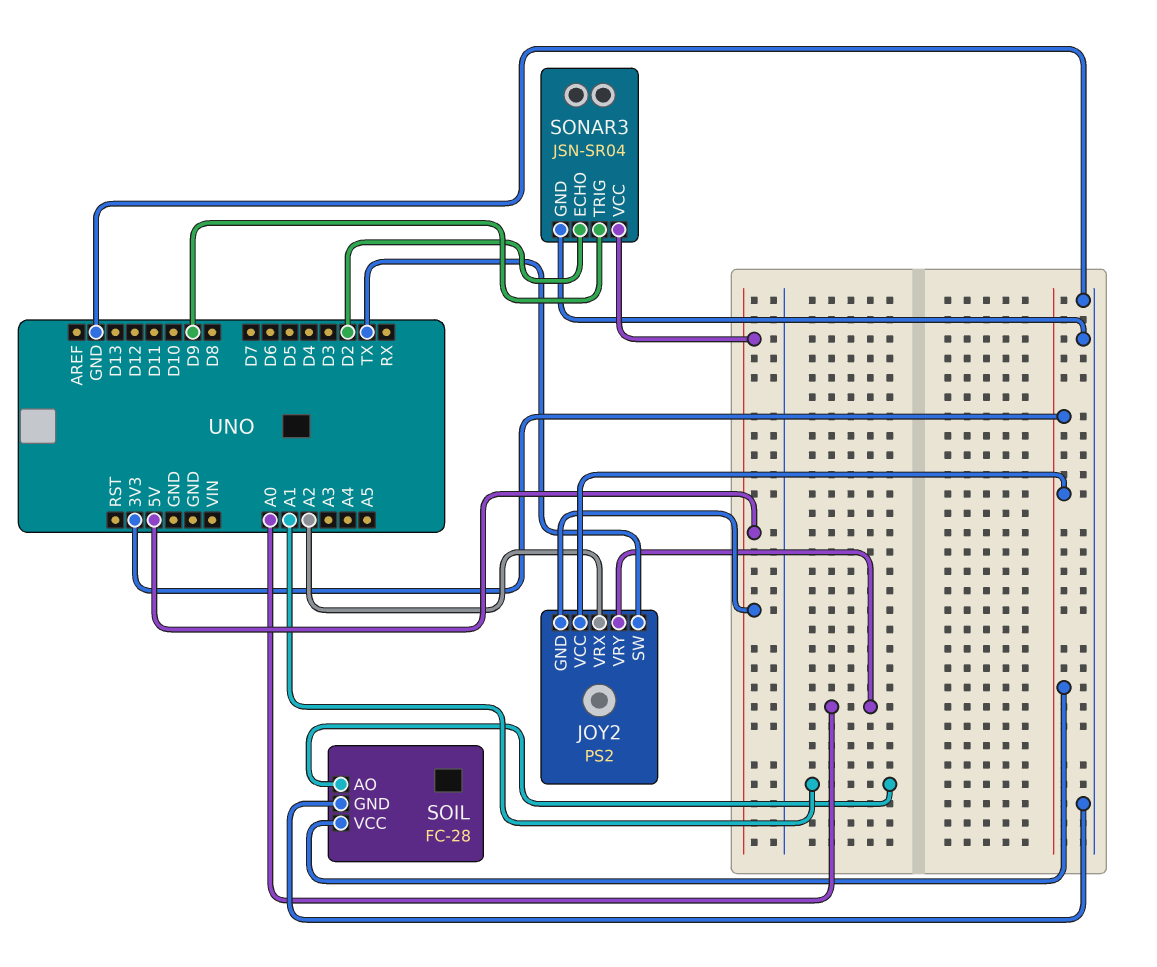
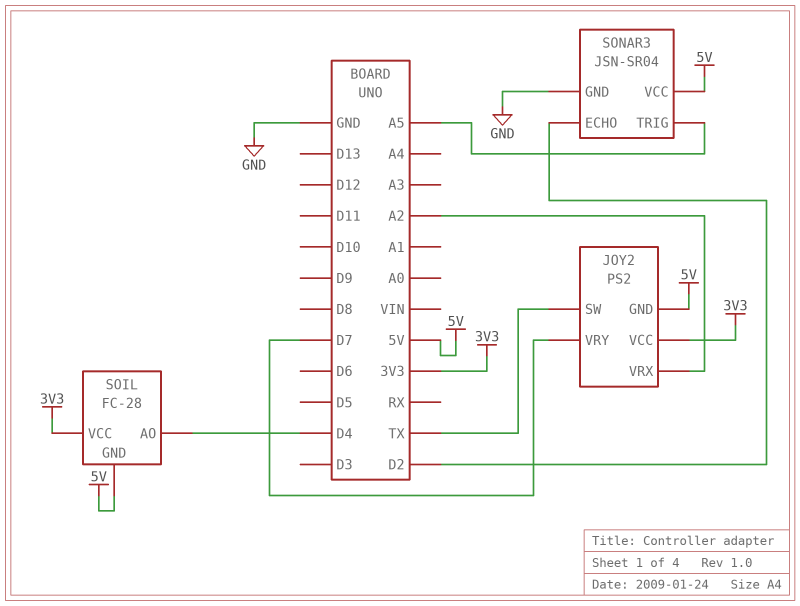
JOY2 pin VRY: A0 -> D7
SOIL pin AO: A1 -> D4
SOIL pin GND: GND -> 5V
SONAR3 pin TRIG: D9 -> A5

